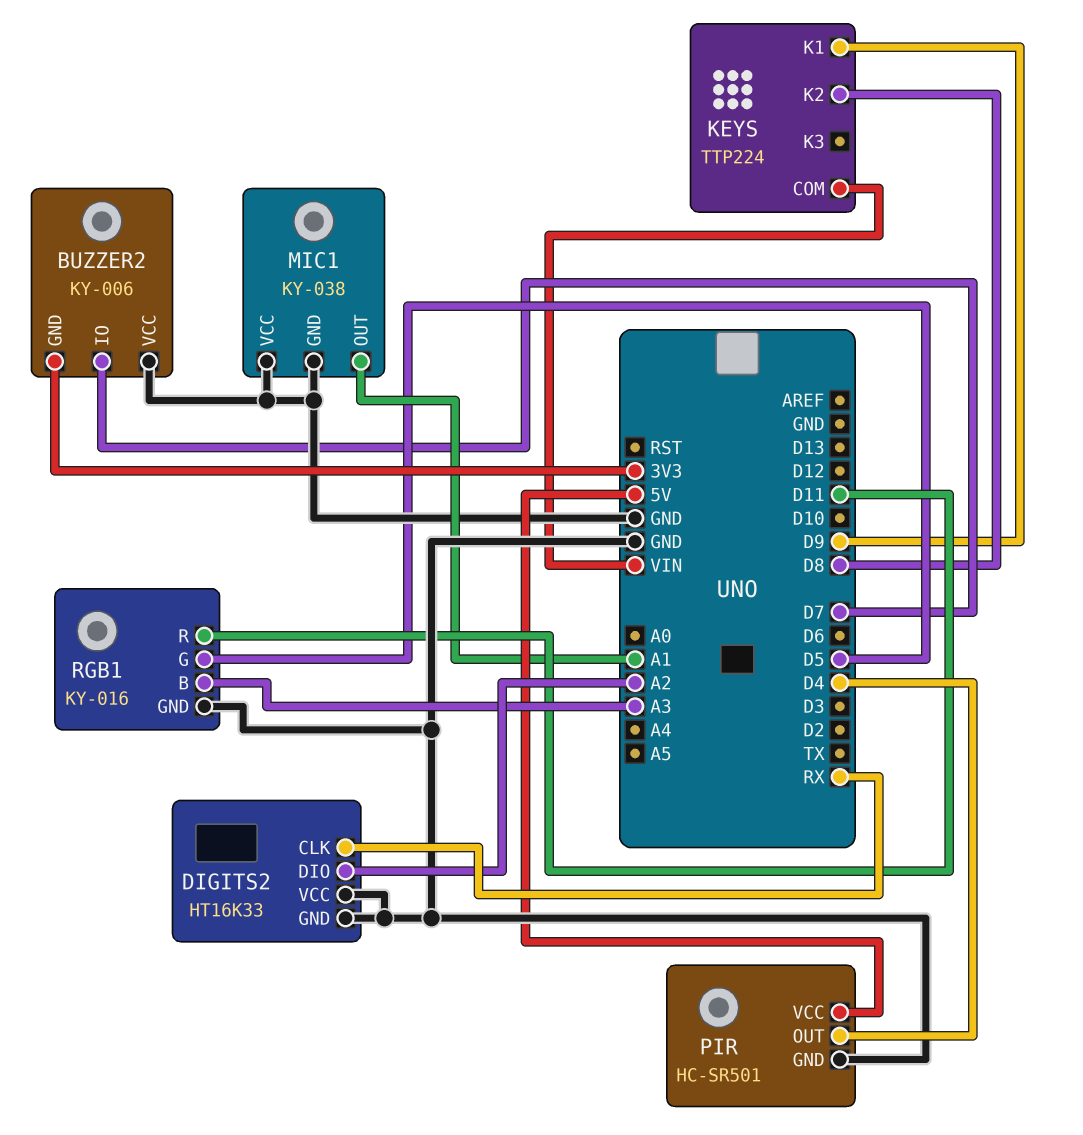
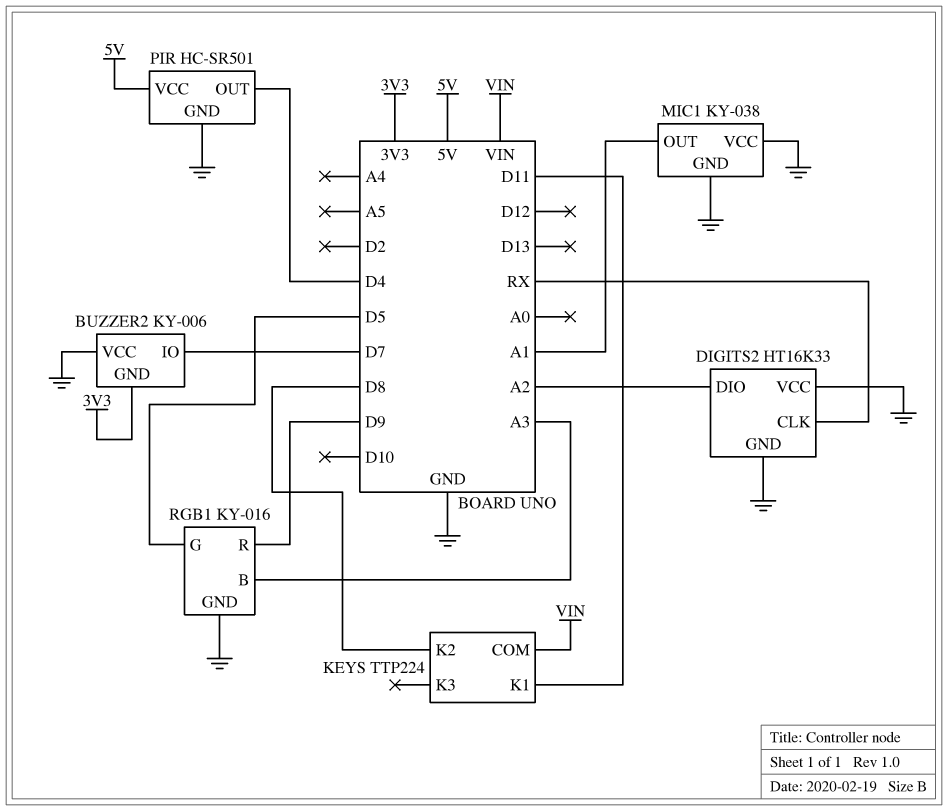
KEYS pin K1: D9 -> D11
RGB1 pin R: D11 -> D9

